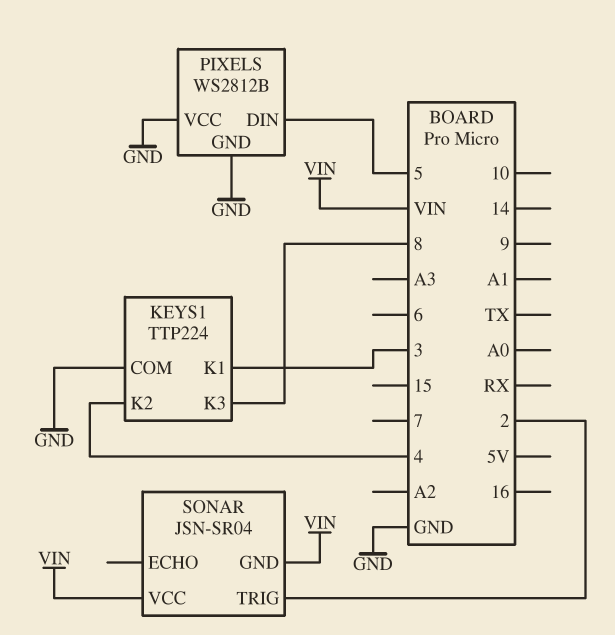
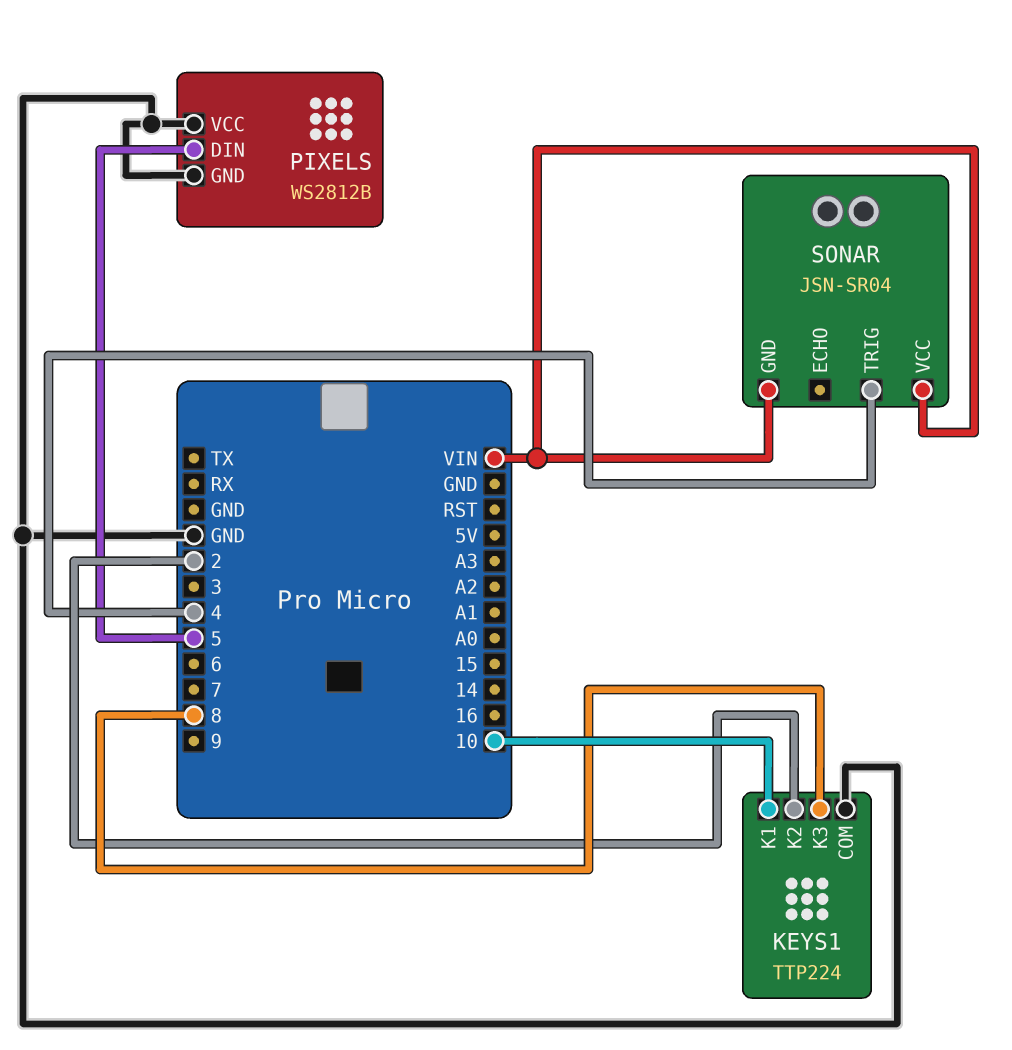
KEYS1 pin K1: 3 -> 10
KEYS1 pin K2: 4 -> 2
SONAR pin TRIG: 2 -> 4

